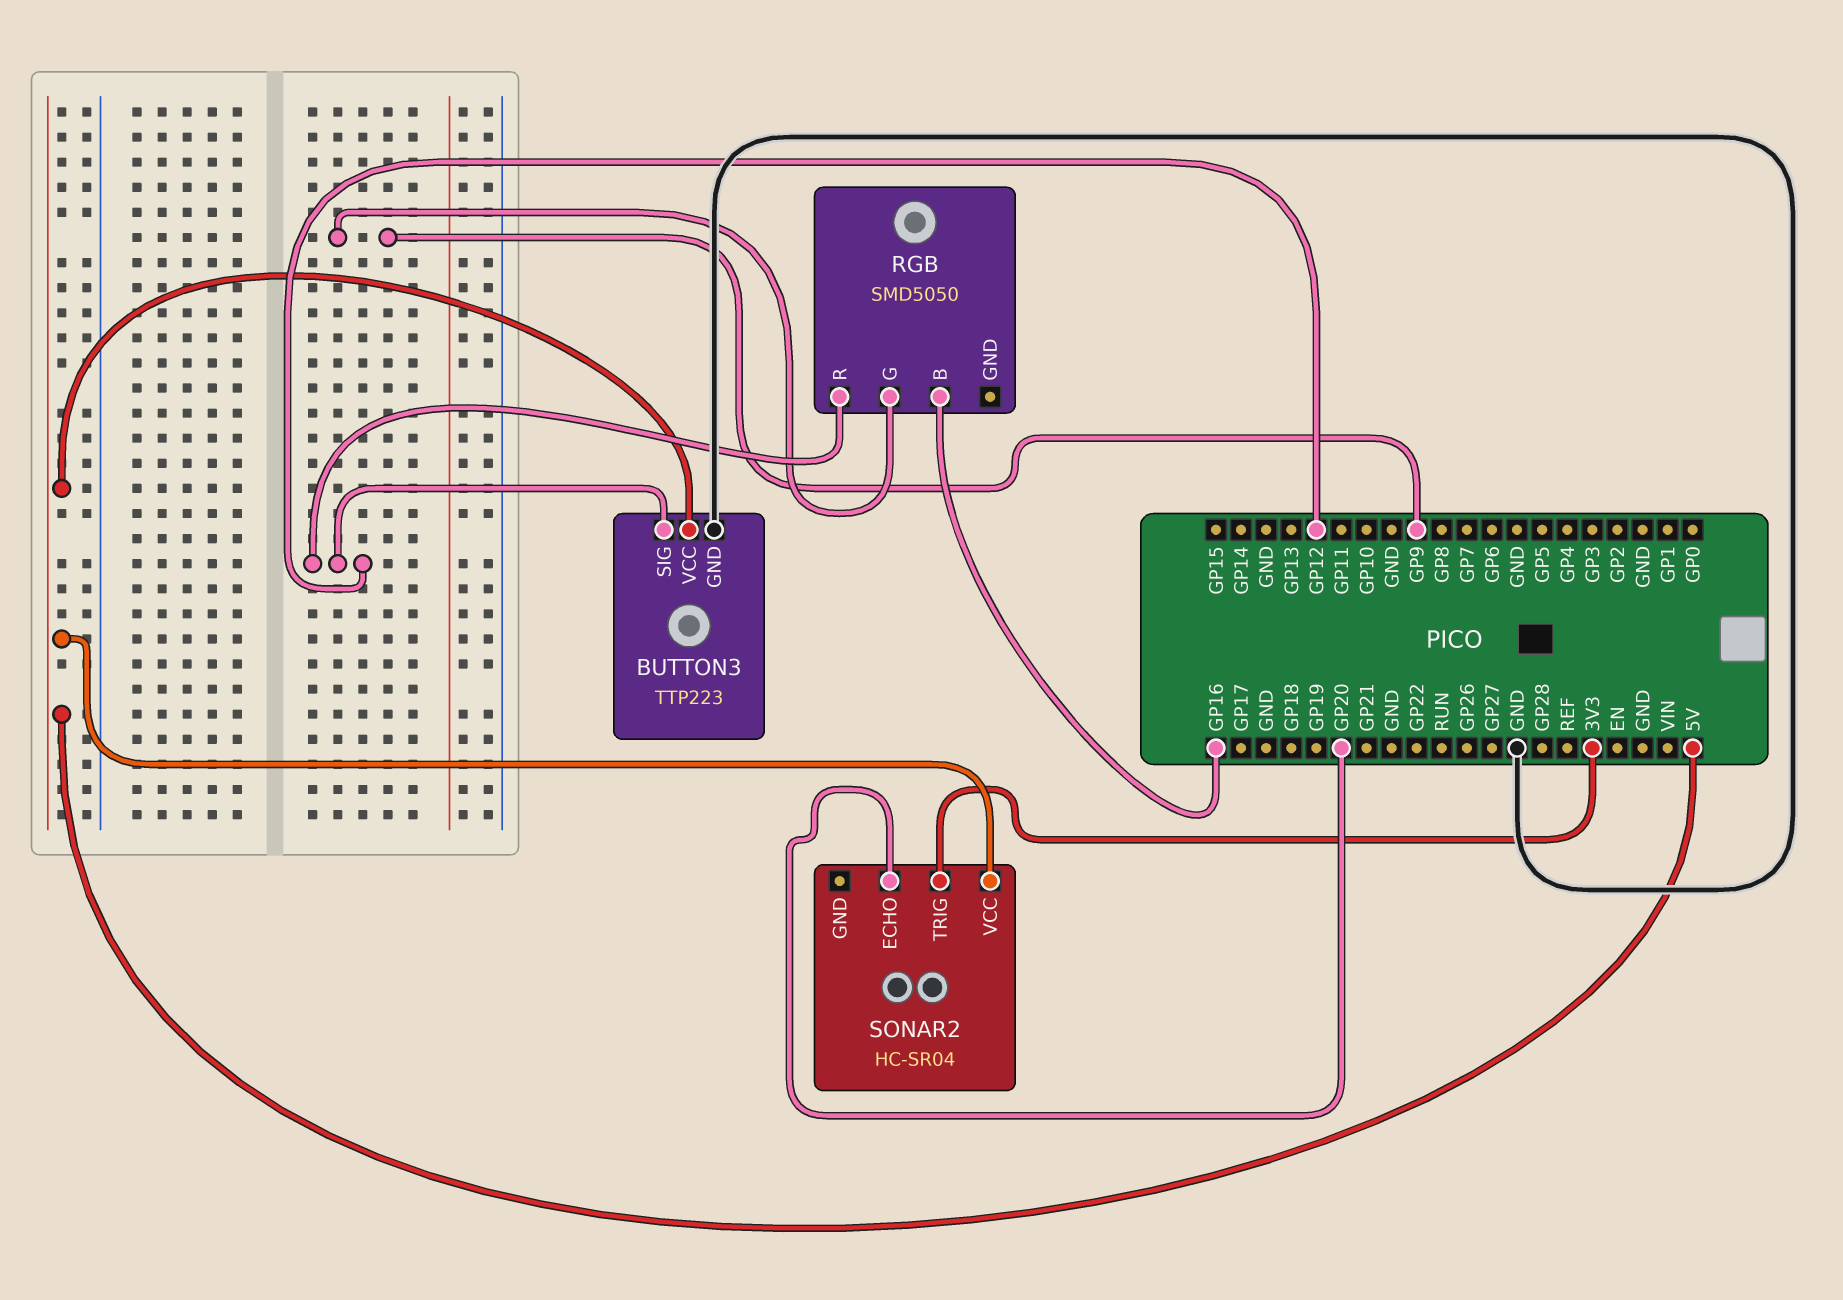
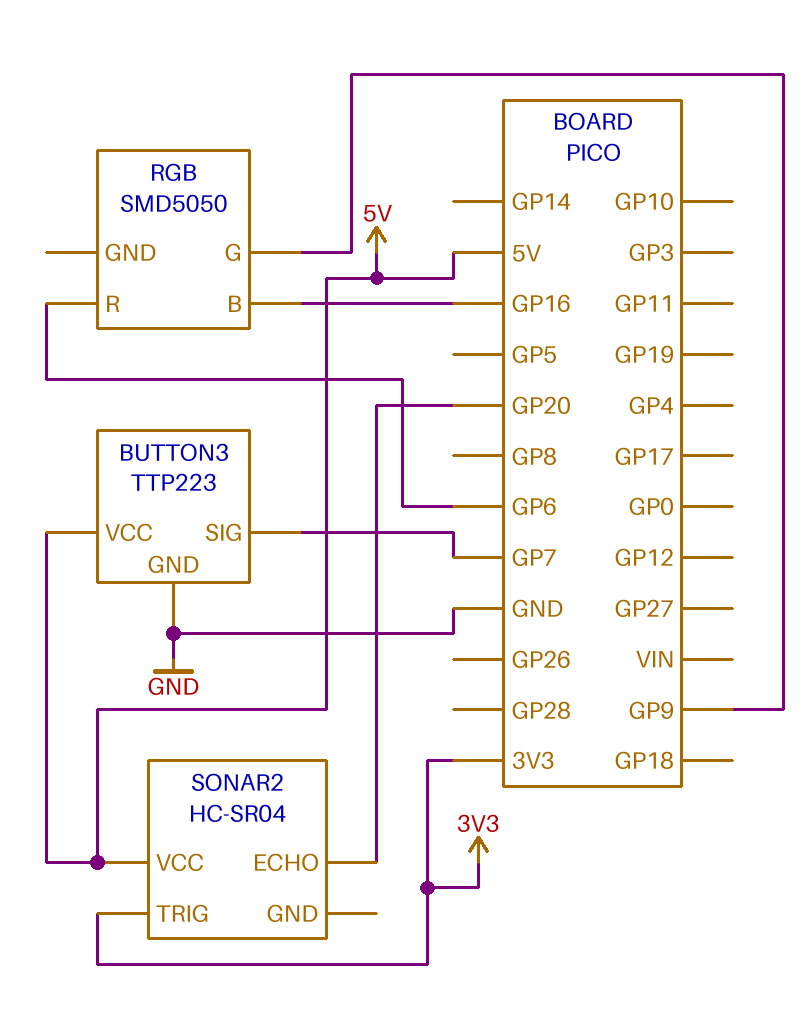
BUTTON3 pin SIG: GP12 -> GP7
RGB pin R: GP12 -> GP6

